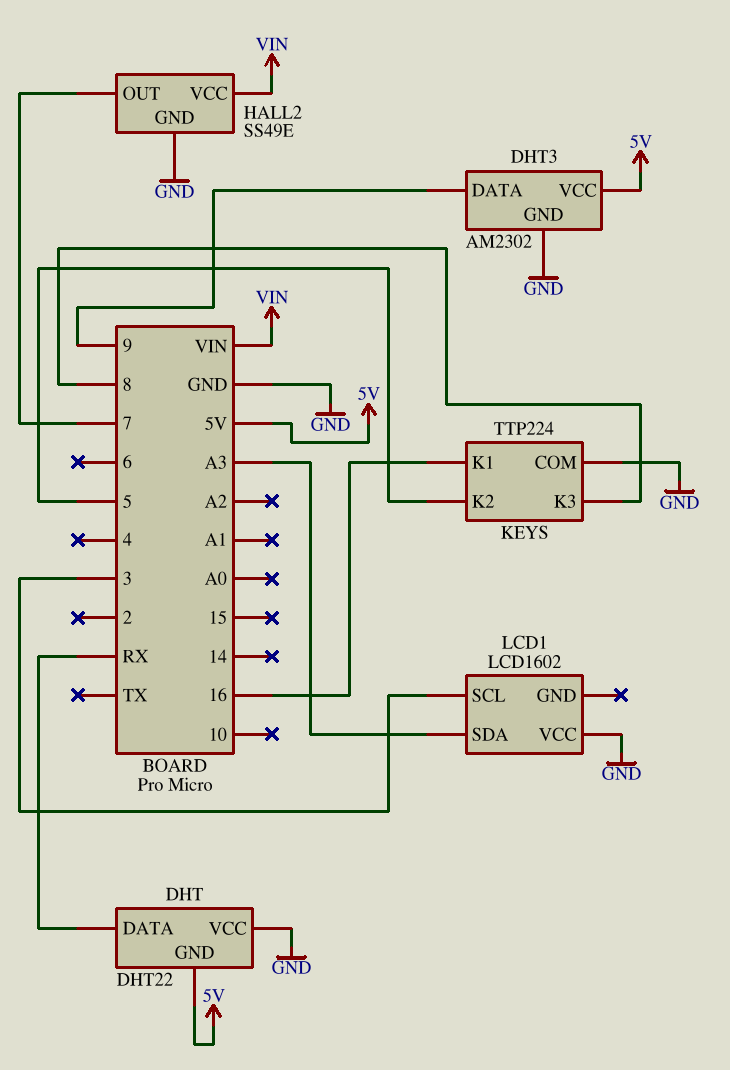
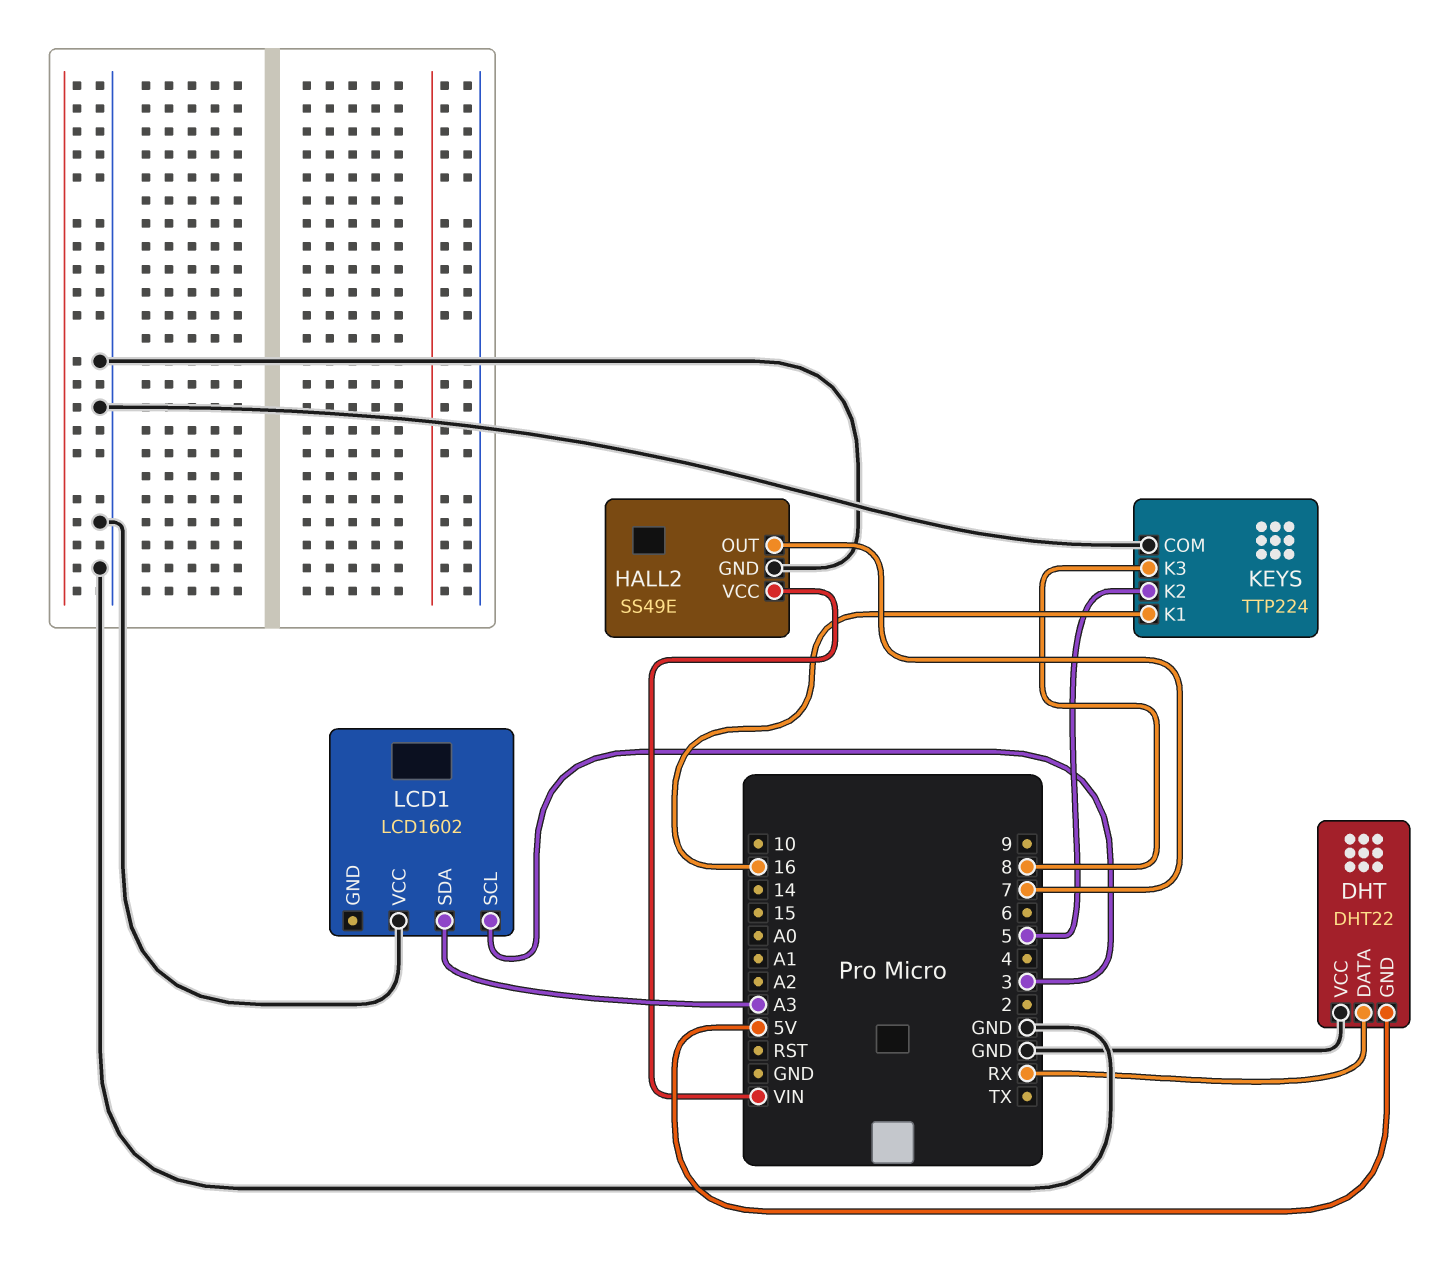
DHT3: AM2302 -> none
DHT3 pin DATA: 9 -> none
DHT3 pin GND: GND -> none
DHT3 pin VCC: 5V -> none

